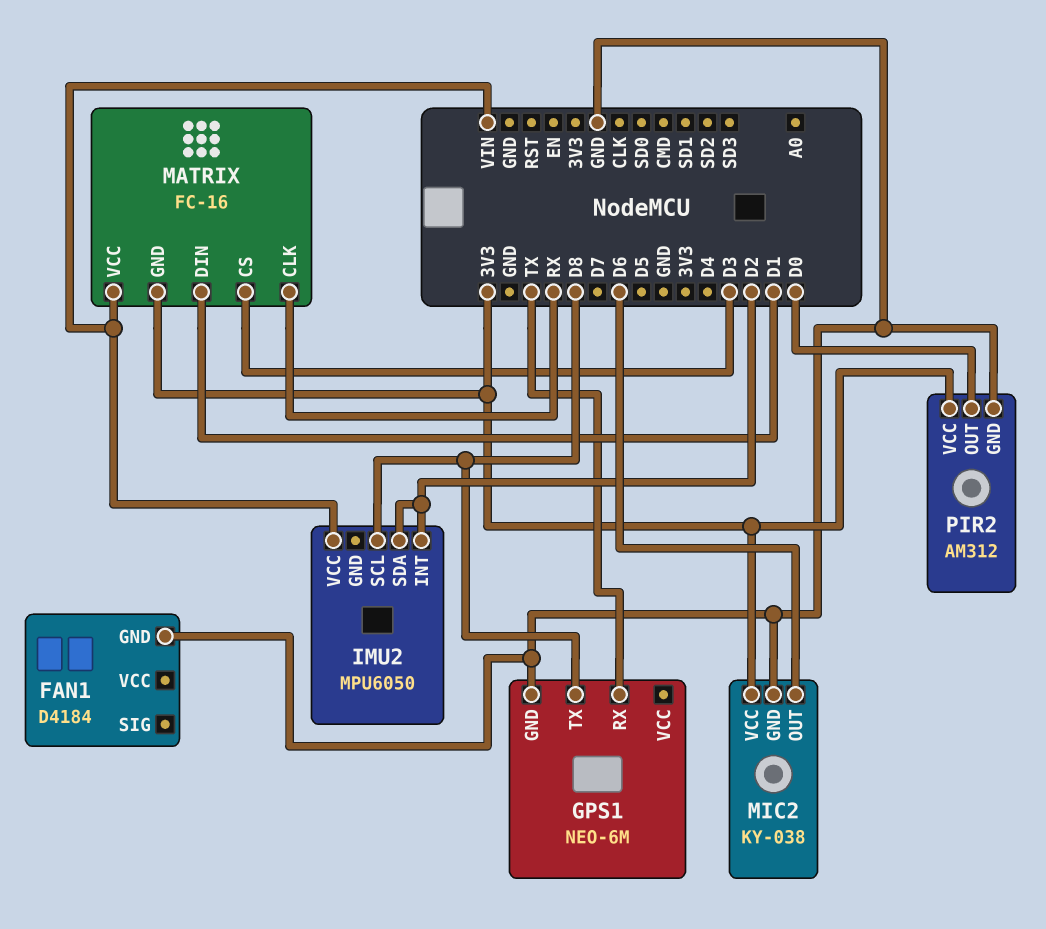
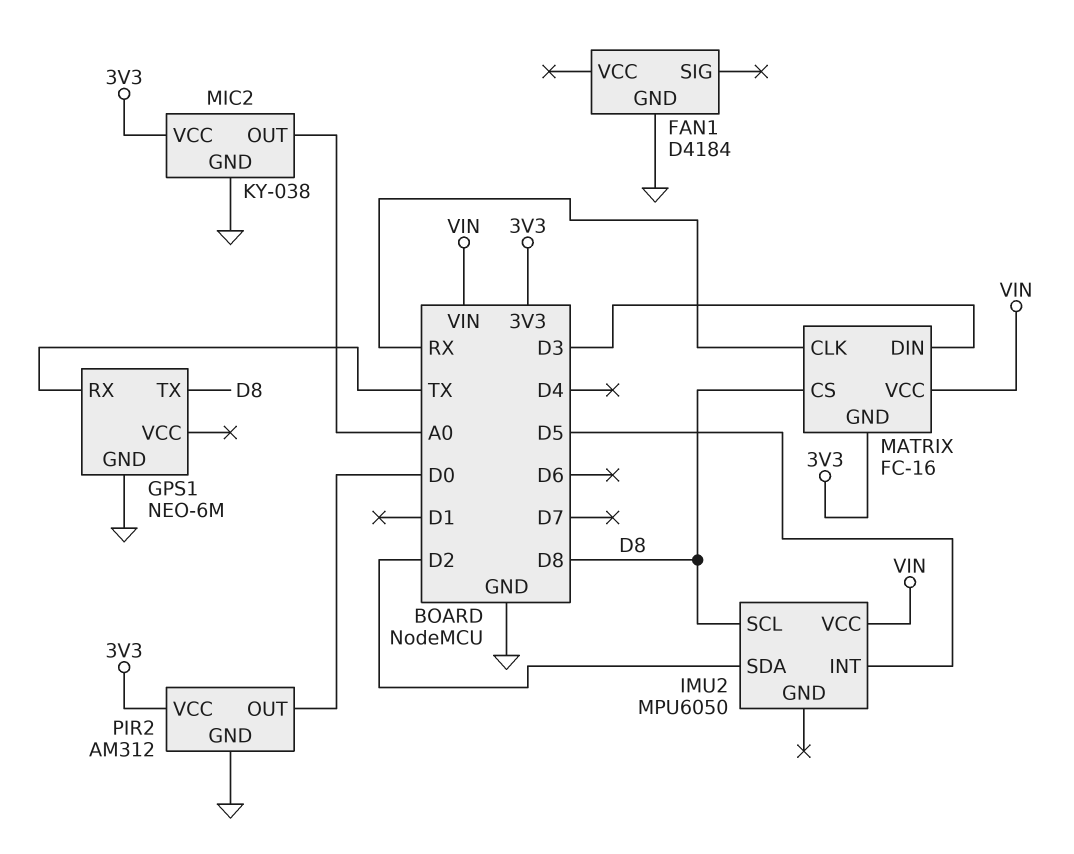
IMU2 pin INT: D2 -> D5
MATRIX pin CS: D3 -> D8
MATRIX pin DIN: D1 -> D3
MIC2 pin OUT: D6 -> A0

